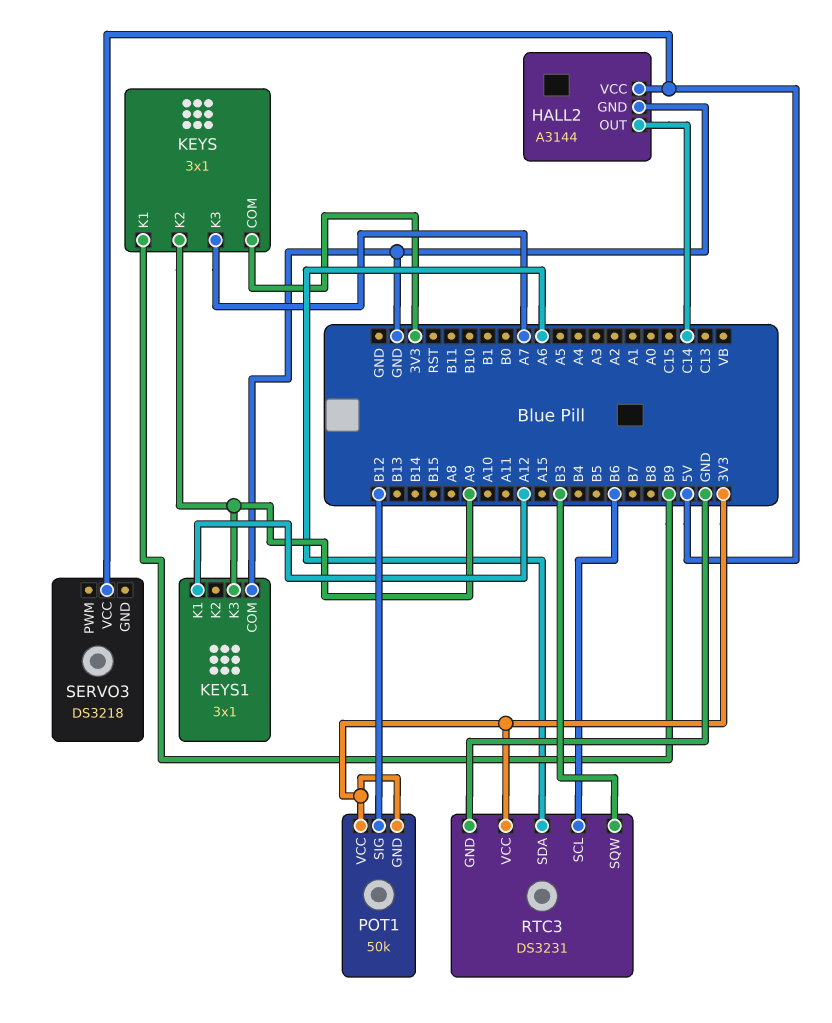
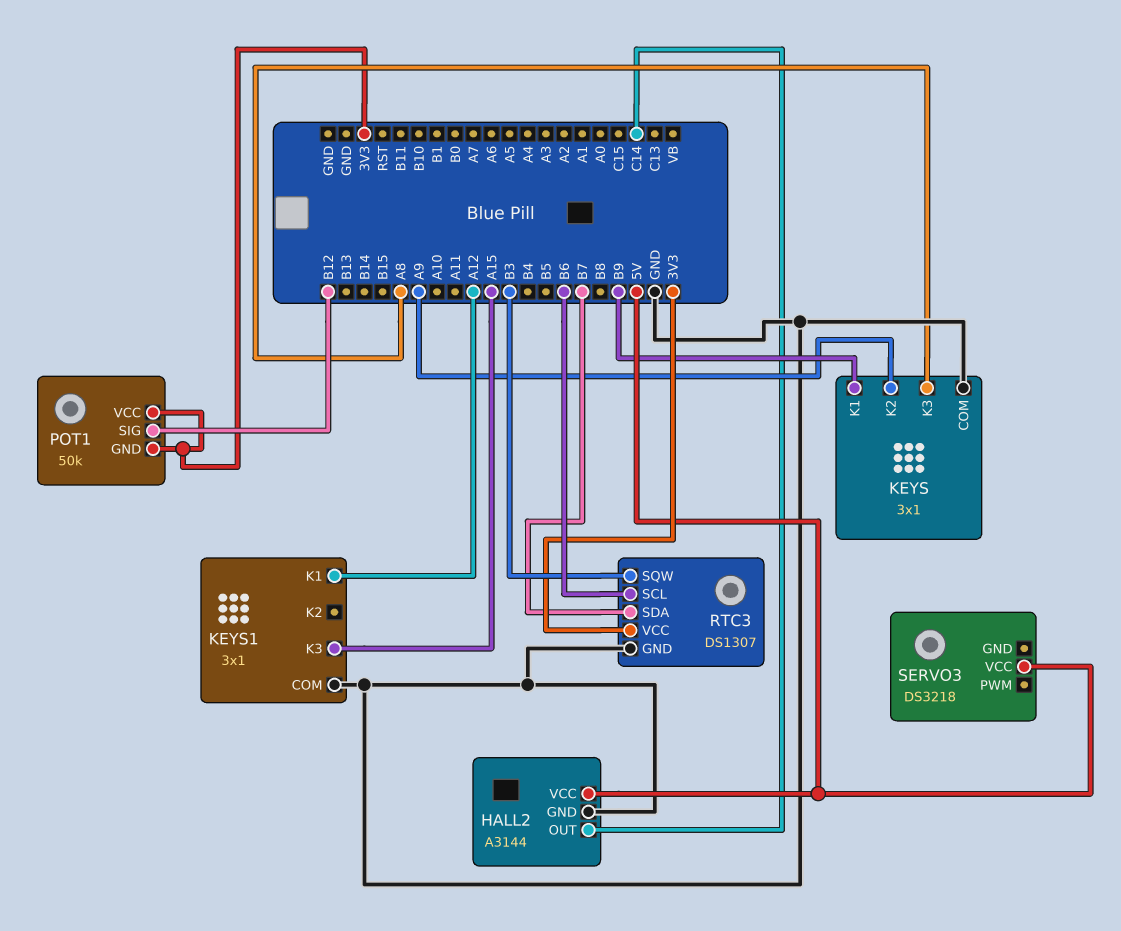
KEYS pin COM: 3V3 -> GND
KEYS pin K3: A7 -> A8
KEYS1 pin K3: A9 -> A15
RTC3: DS3231 -> DS1307
RTC3 pin SDA: A6 -> B7

